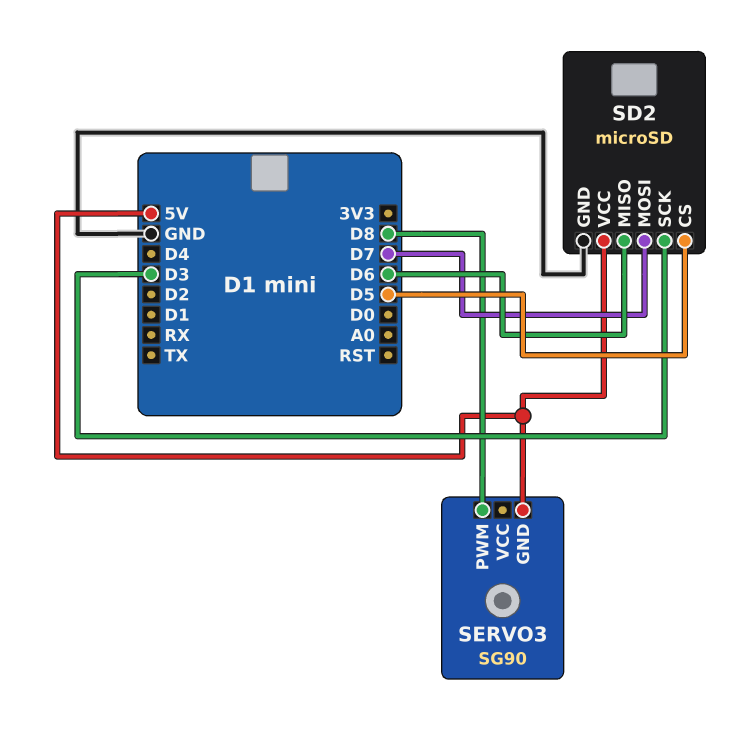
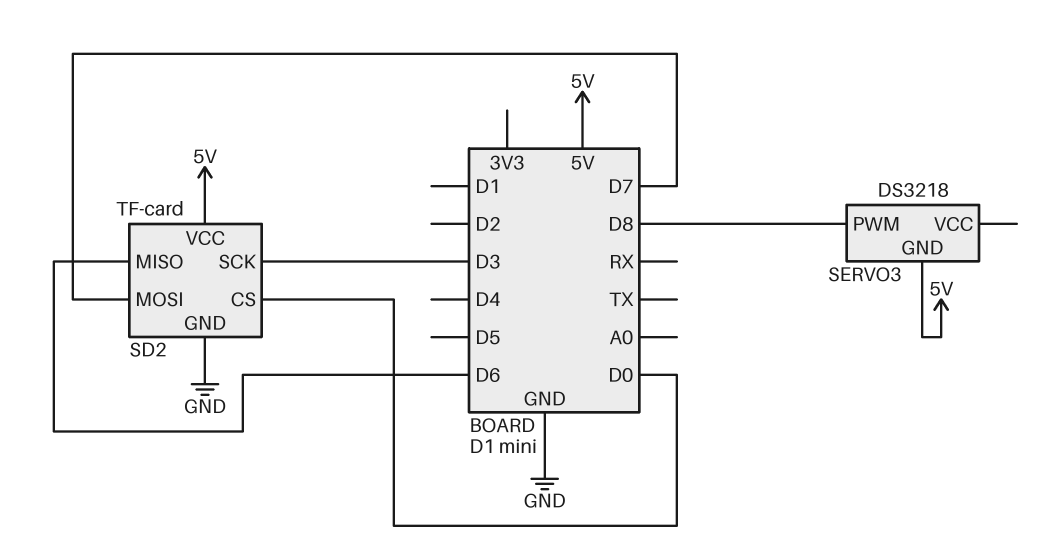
SD2: microSD -> TF-card
SD2 pin CS: D5 -> D0
SERVO3: SG90 -> DS3218

